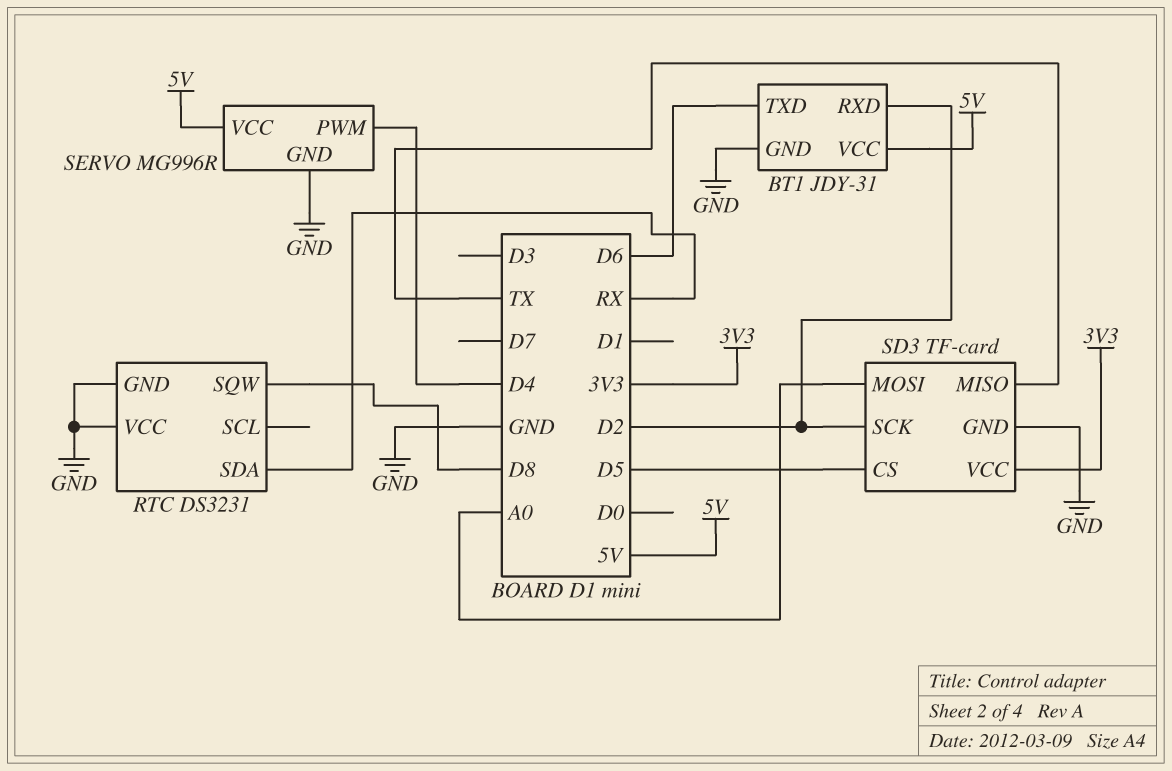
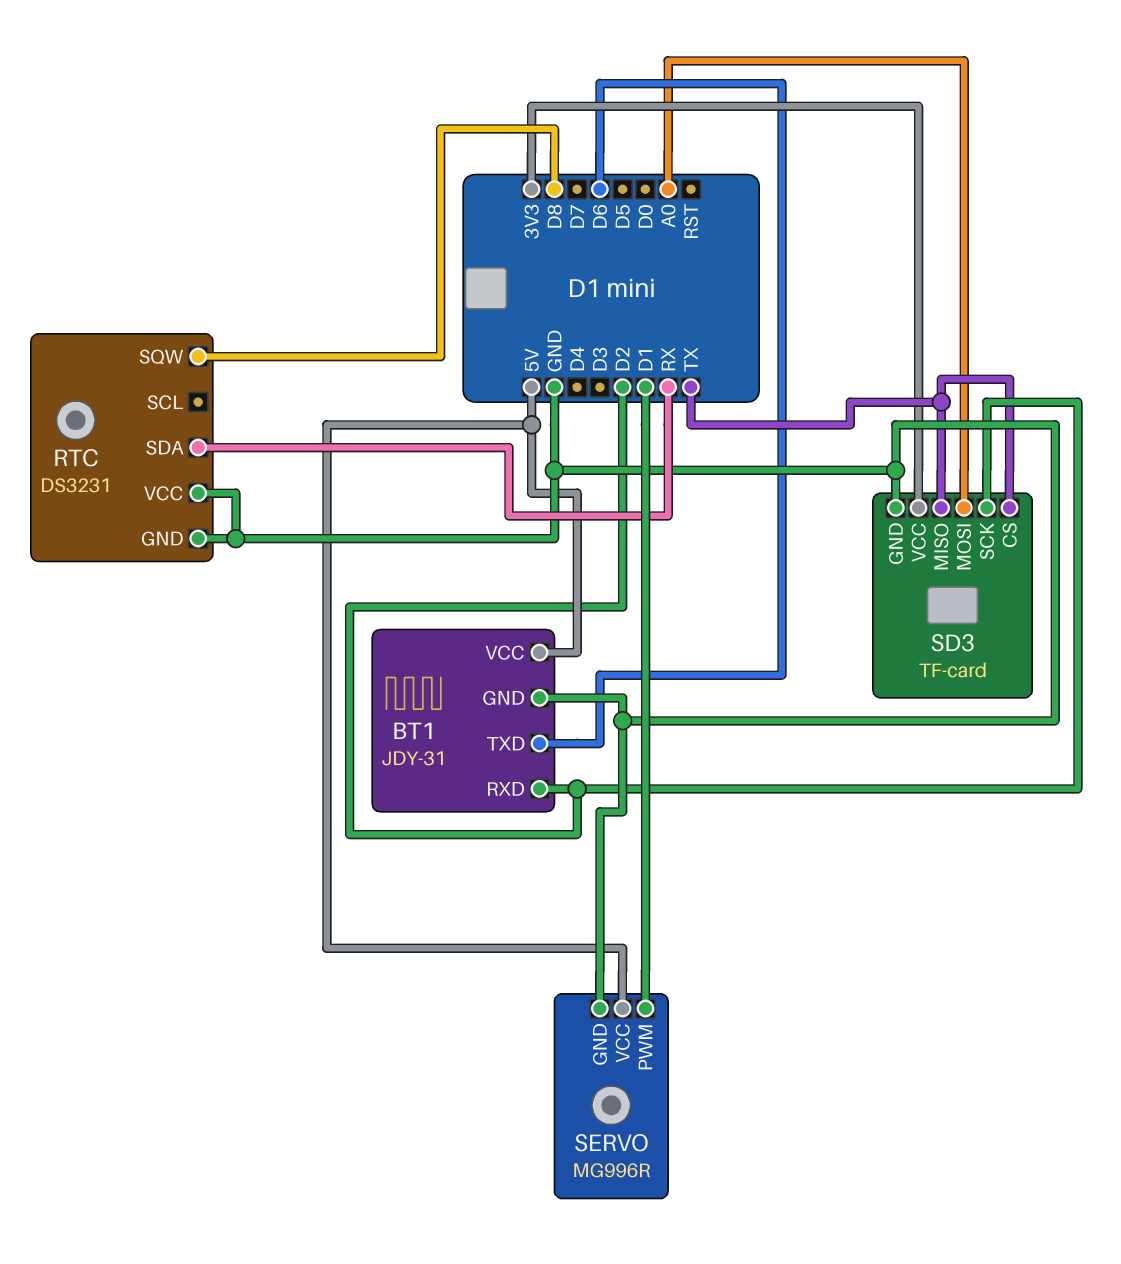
SD3 pin CS: D5 -> TX
SERVO pin PWM: D4 -> D1

